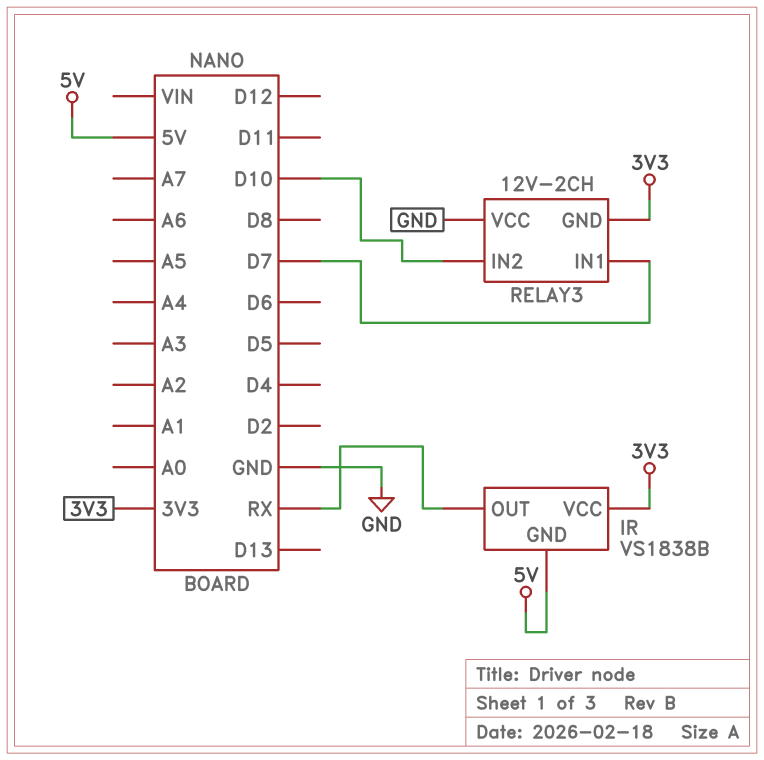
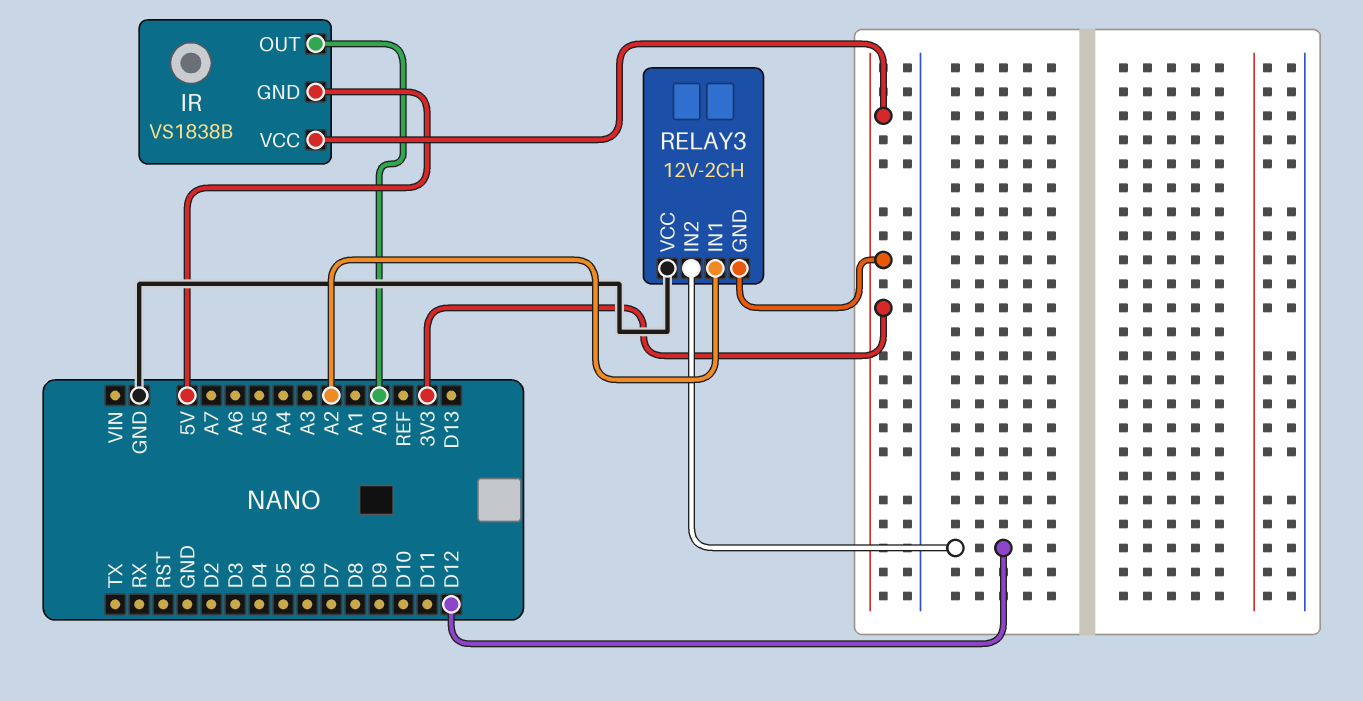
IR pin OUT: RX -> A0
RELAY3 pin IN1: D7 -> A2
RELAY3 pin IN2: D10 -> D12

